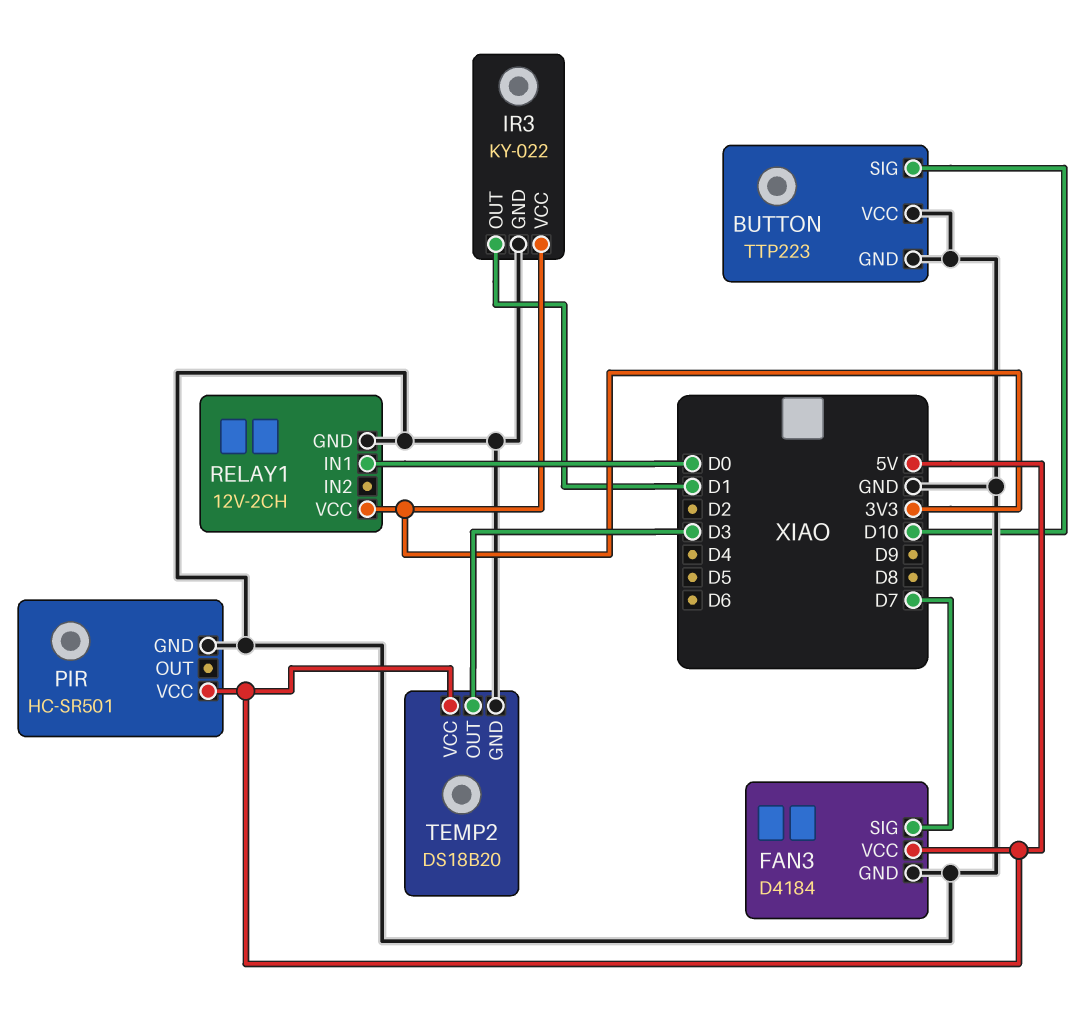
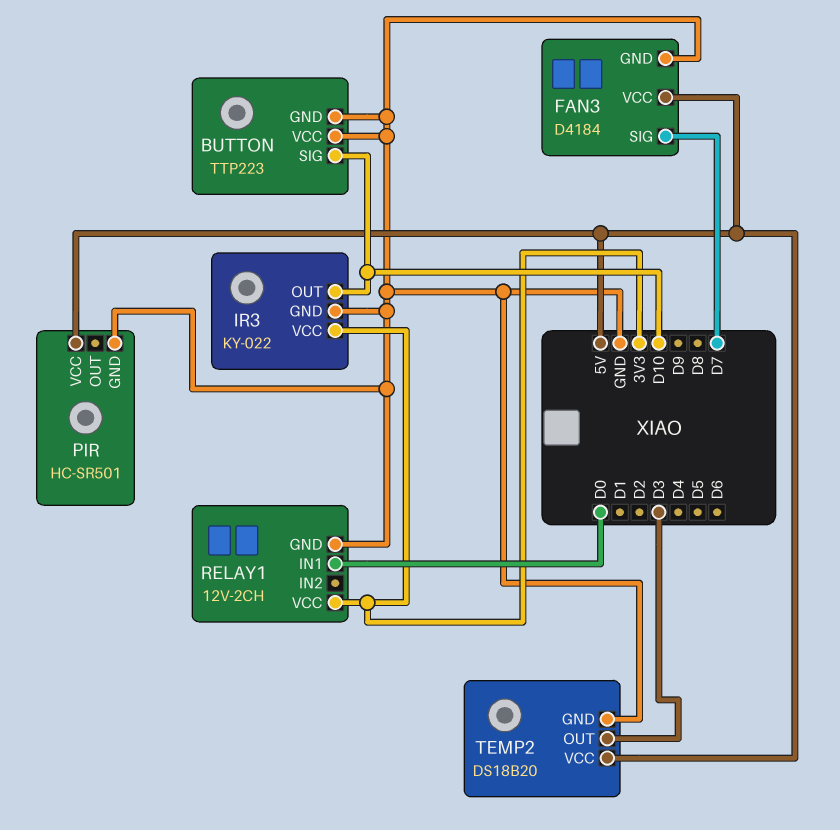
IR3 pin OUT: D1 -> D10

